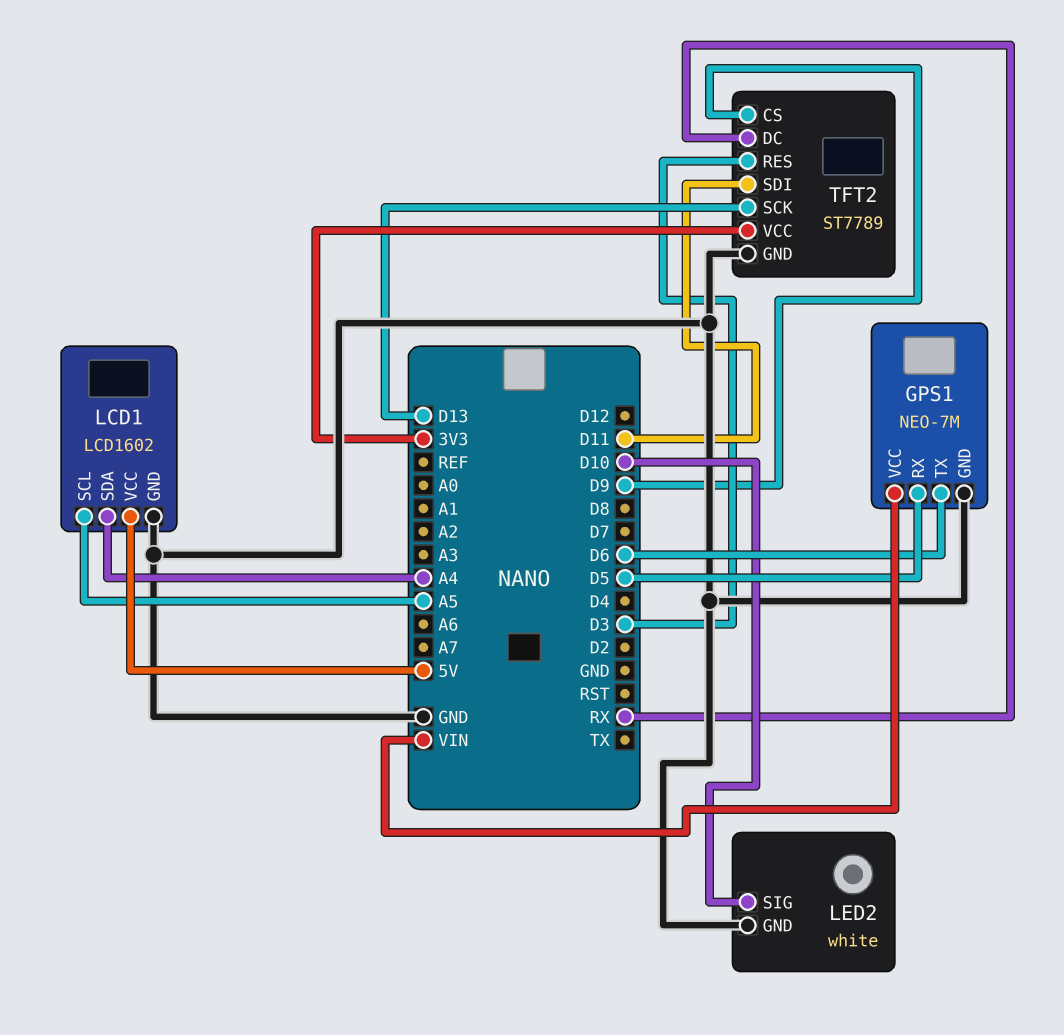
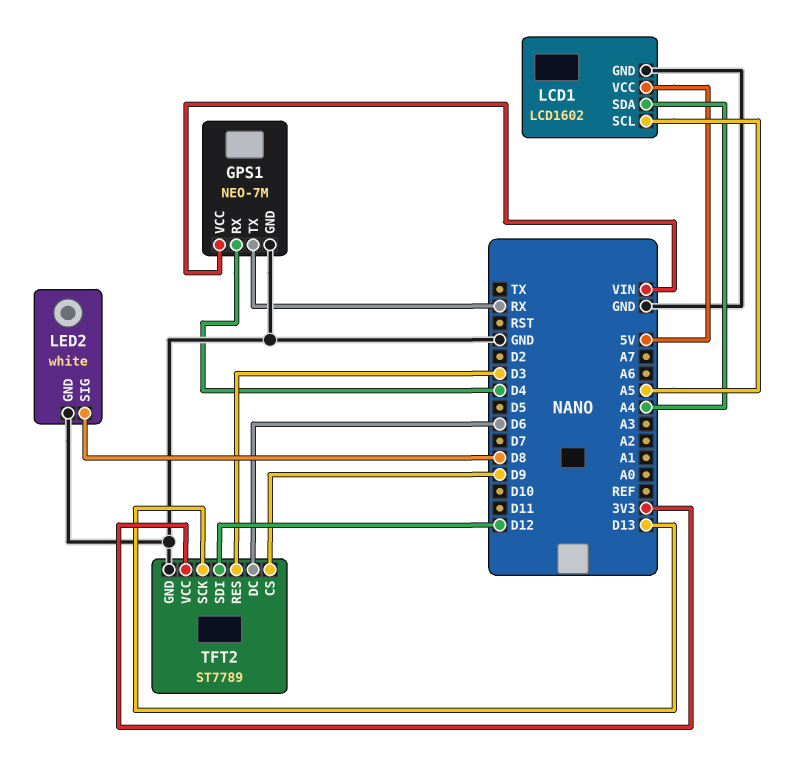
GPS1 pin RX: D5 -> D4
GPS1 pin TX: D6 -> RX
LED2 pin SIG: D10 -> D8
TFT2 pin DC: RX -> D6
TFT2 pin SDI: D11 -> D12

